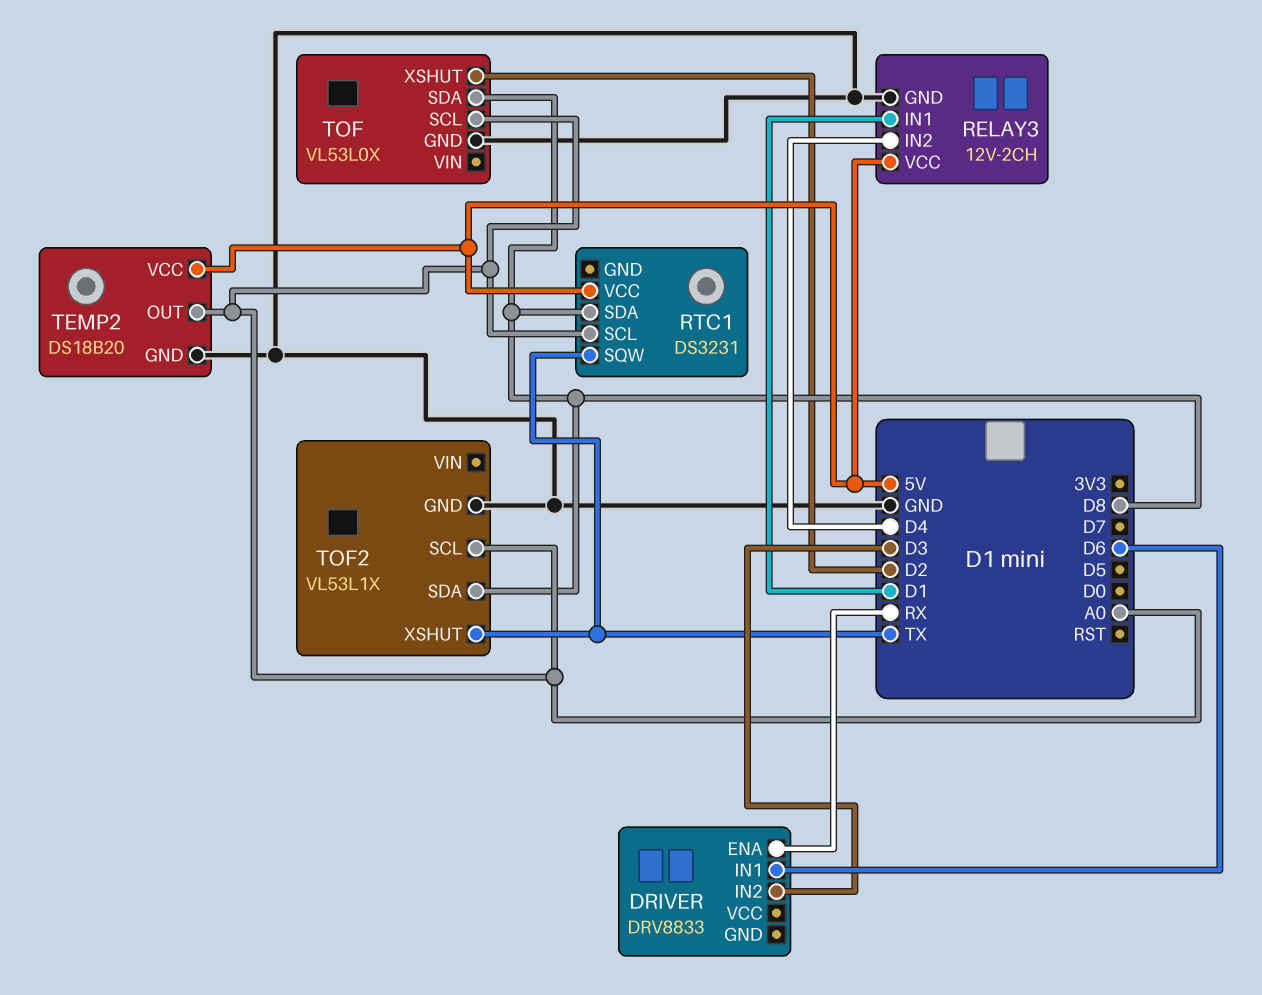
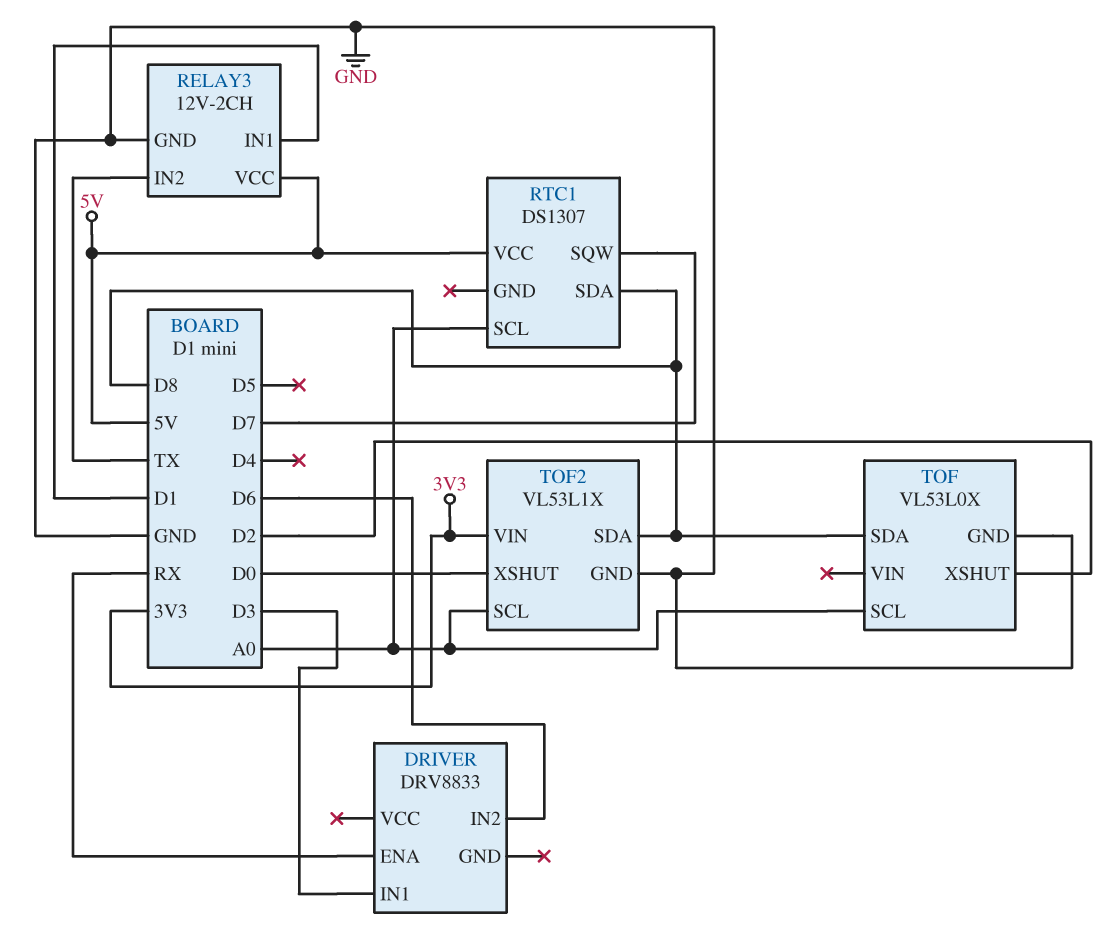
DRIVER pin IN1: D6 -> D3
DRIVER pin IN2: D3 -> D6
RELAY3 pin IN2: D4 -> TX
RTC1: DS3231 -> DS1307
RTC1 pin SQW: TX -> D7
TEMP2: DS18B20 -> none
TEMP2 pin GND: GND -> none
TEMP2 pin OUT: A0 -> none
TEMP2 pin VCC: 5V -> none
TOF2 pin VIN: none -> 3V3
TOF2 pin XSHUT: TX -> D0

